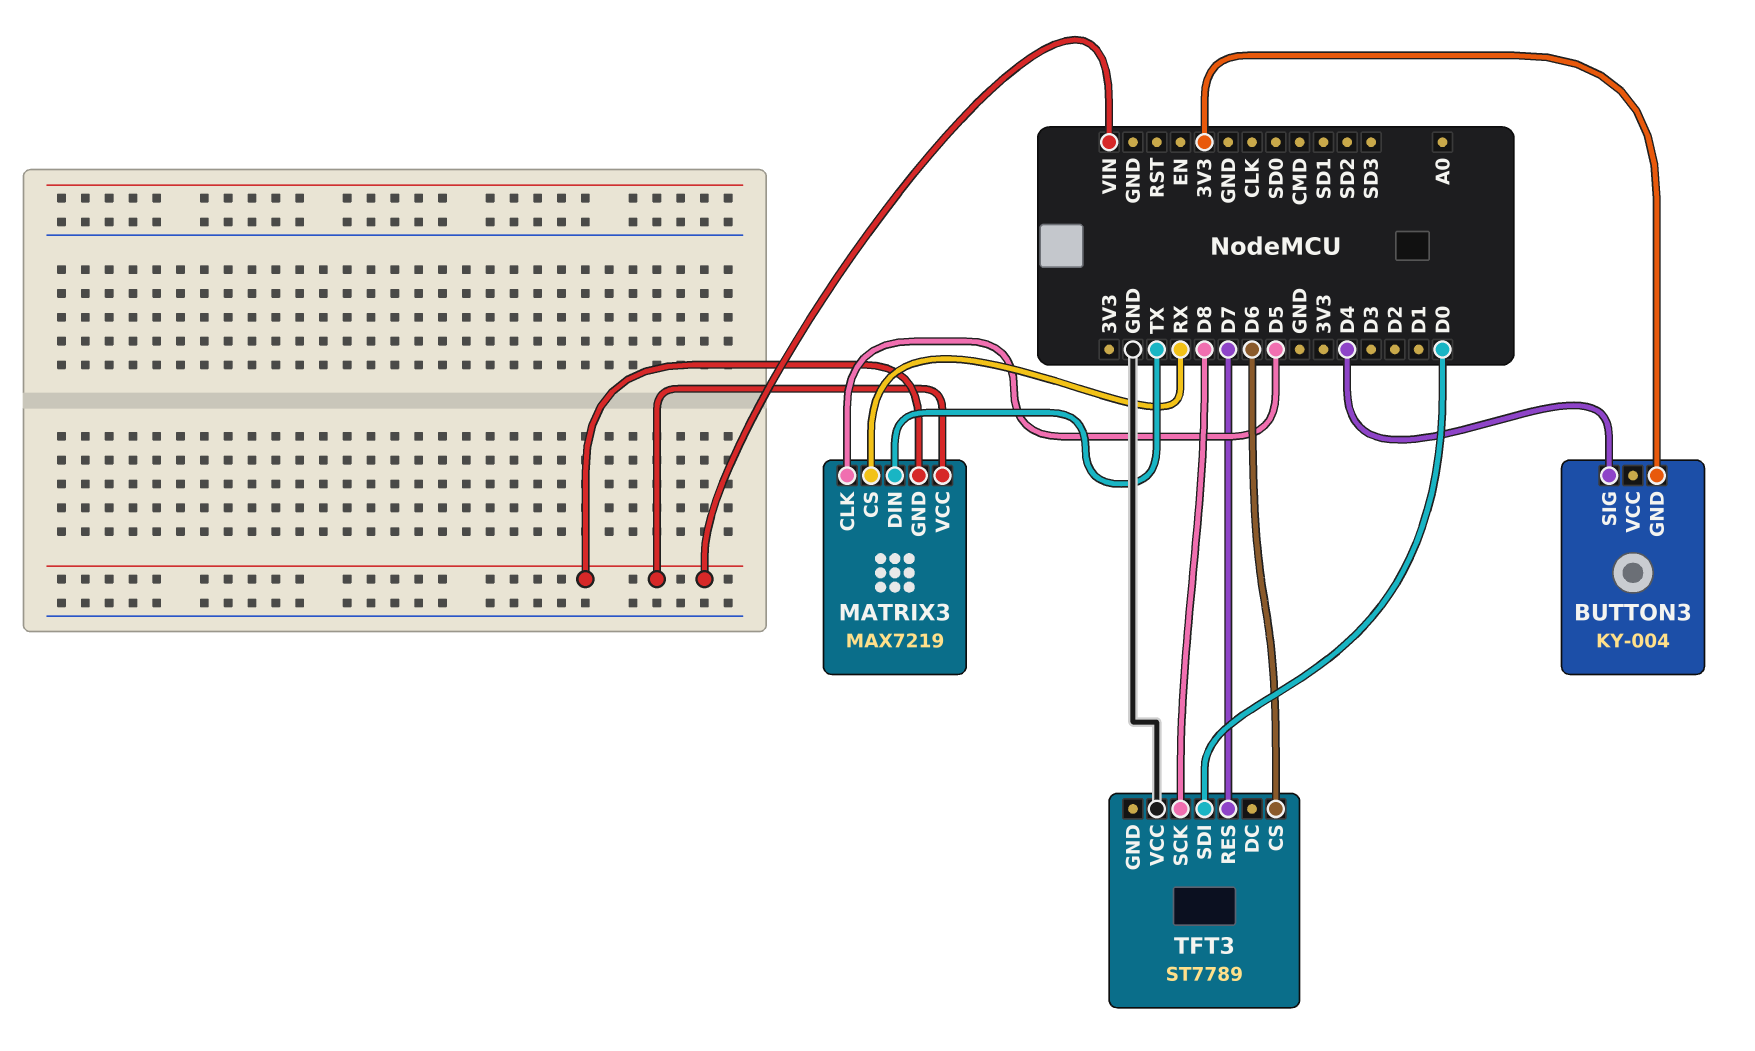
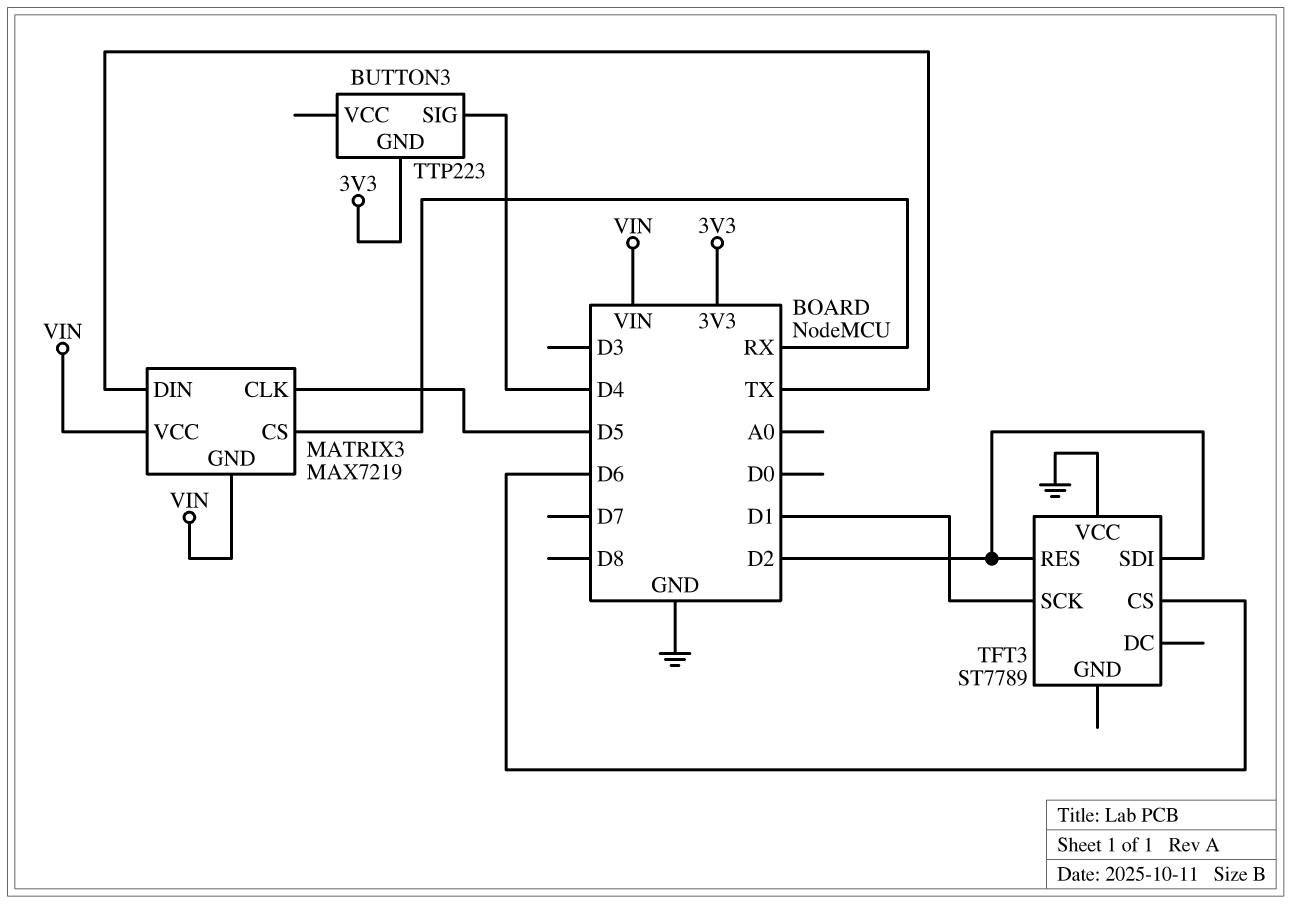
BUTTON3: KY-004 -> TTP223
TFT3 pin RES: D7 -> D2
TFT3 pin SCK: D8 -> D1
TFT3 pin SDI: D0 -> D2

